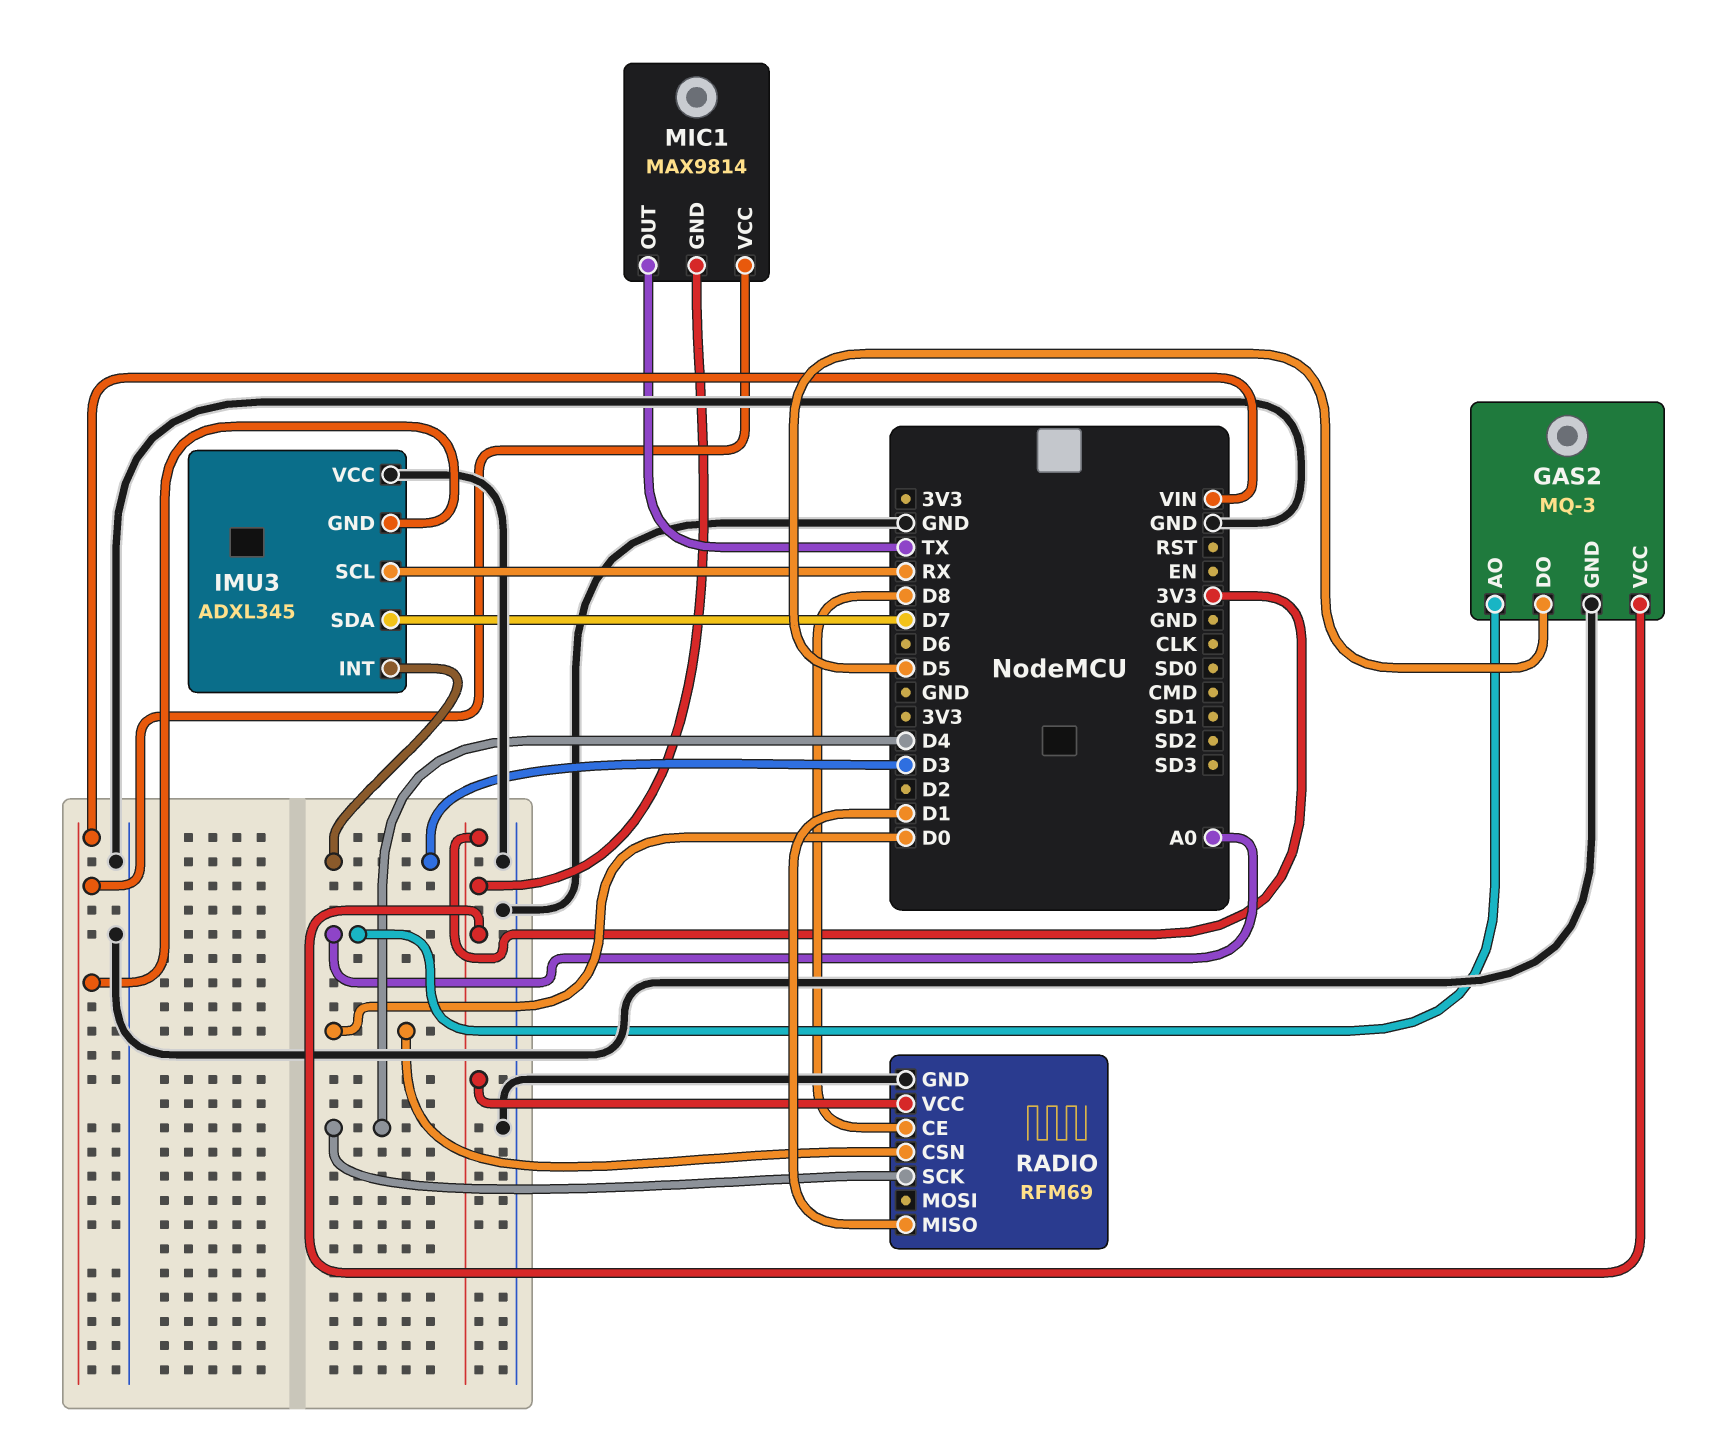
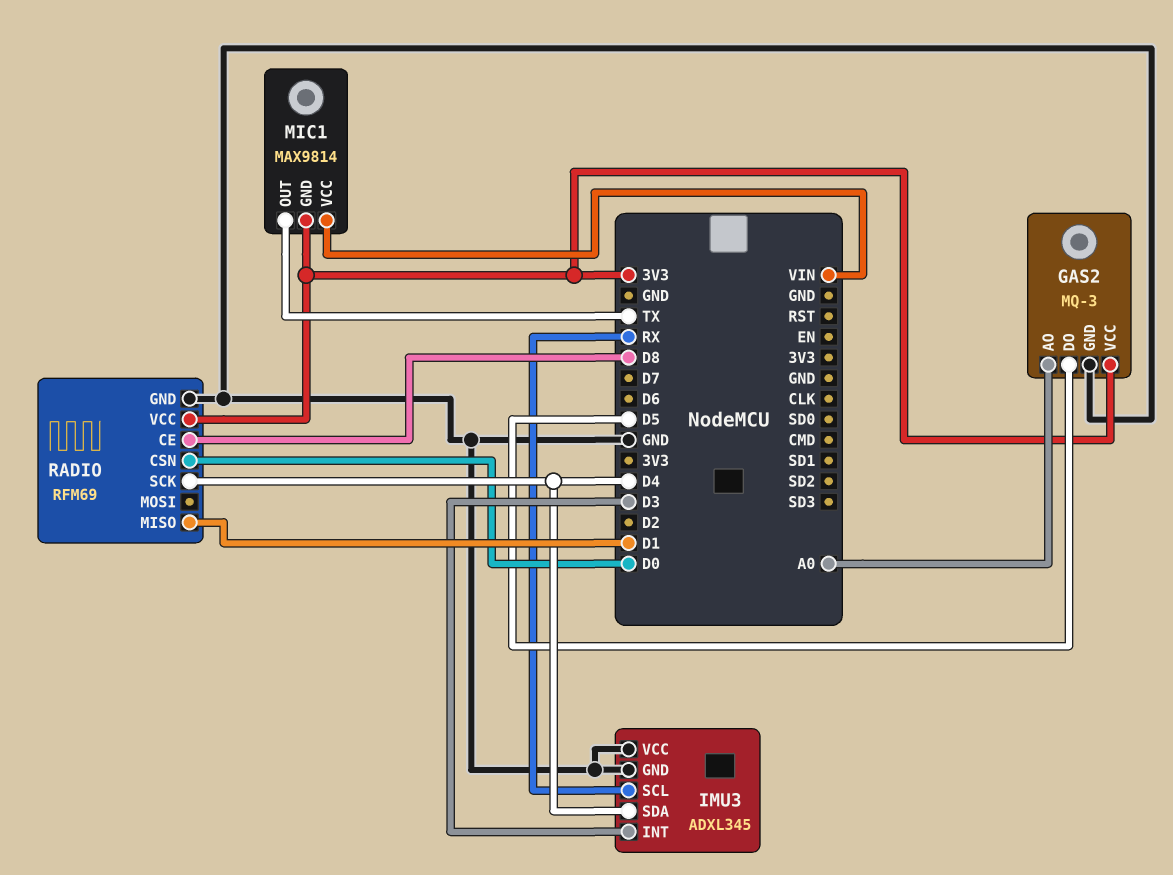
IMU3 pin GND: VIN -> GND
IMU3 pin SDA: D7 -> D4

